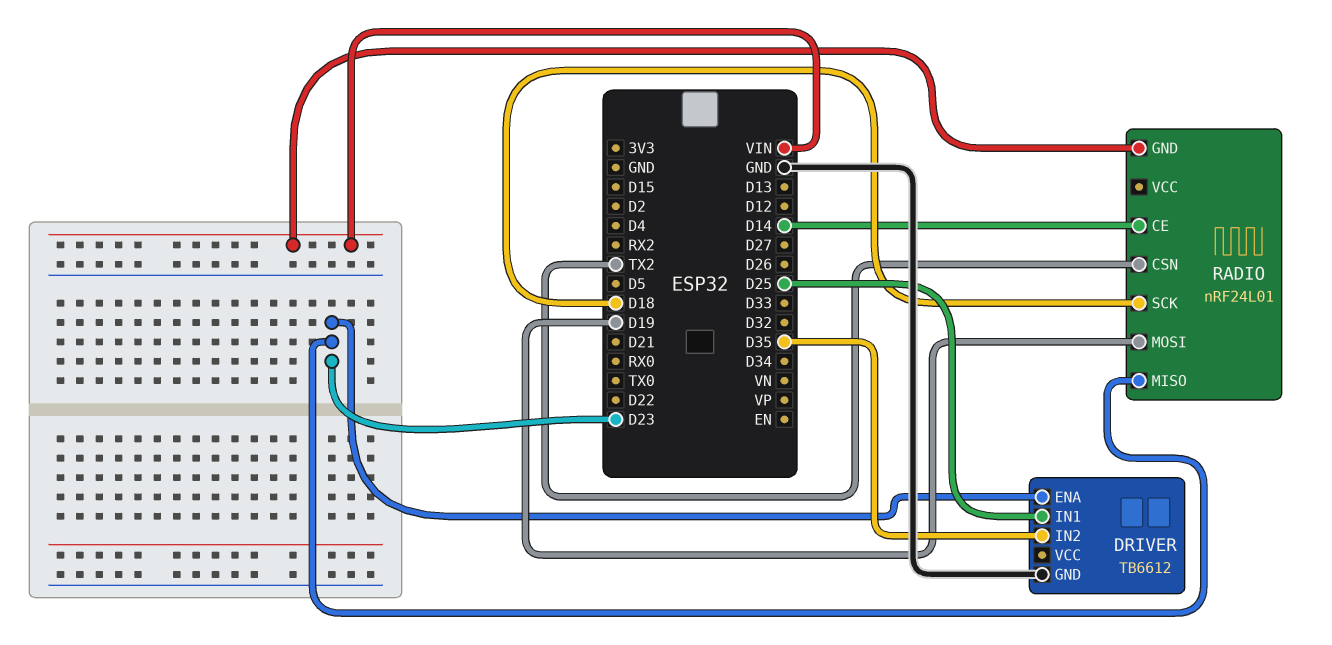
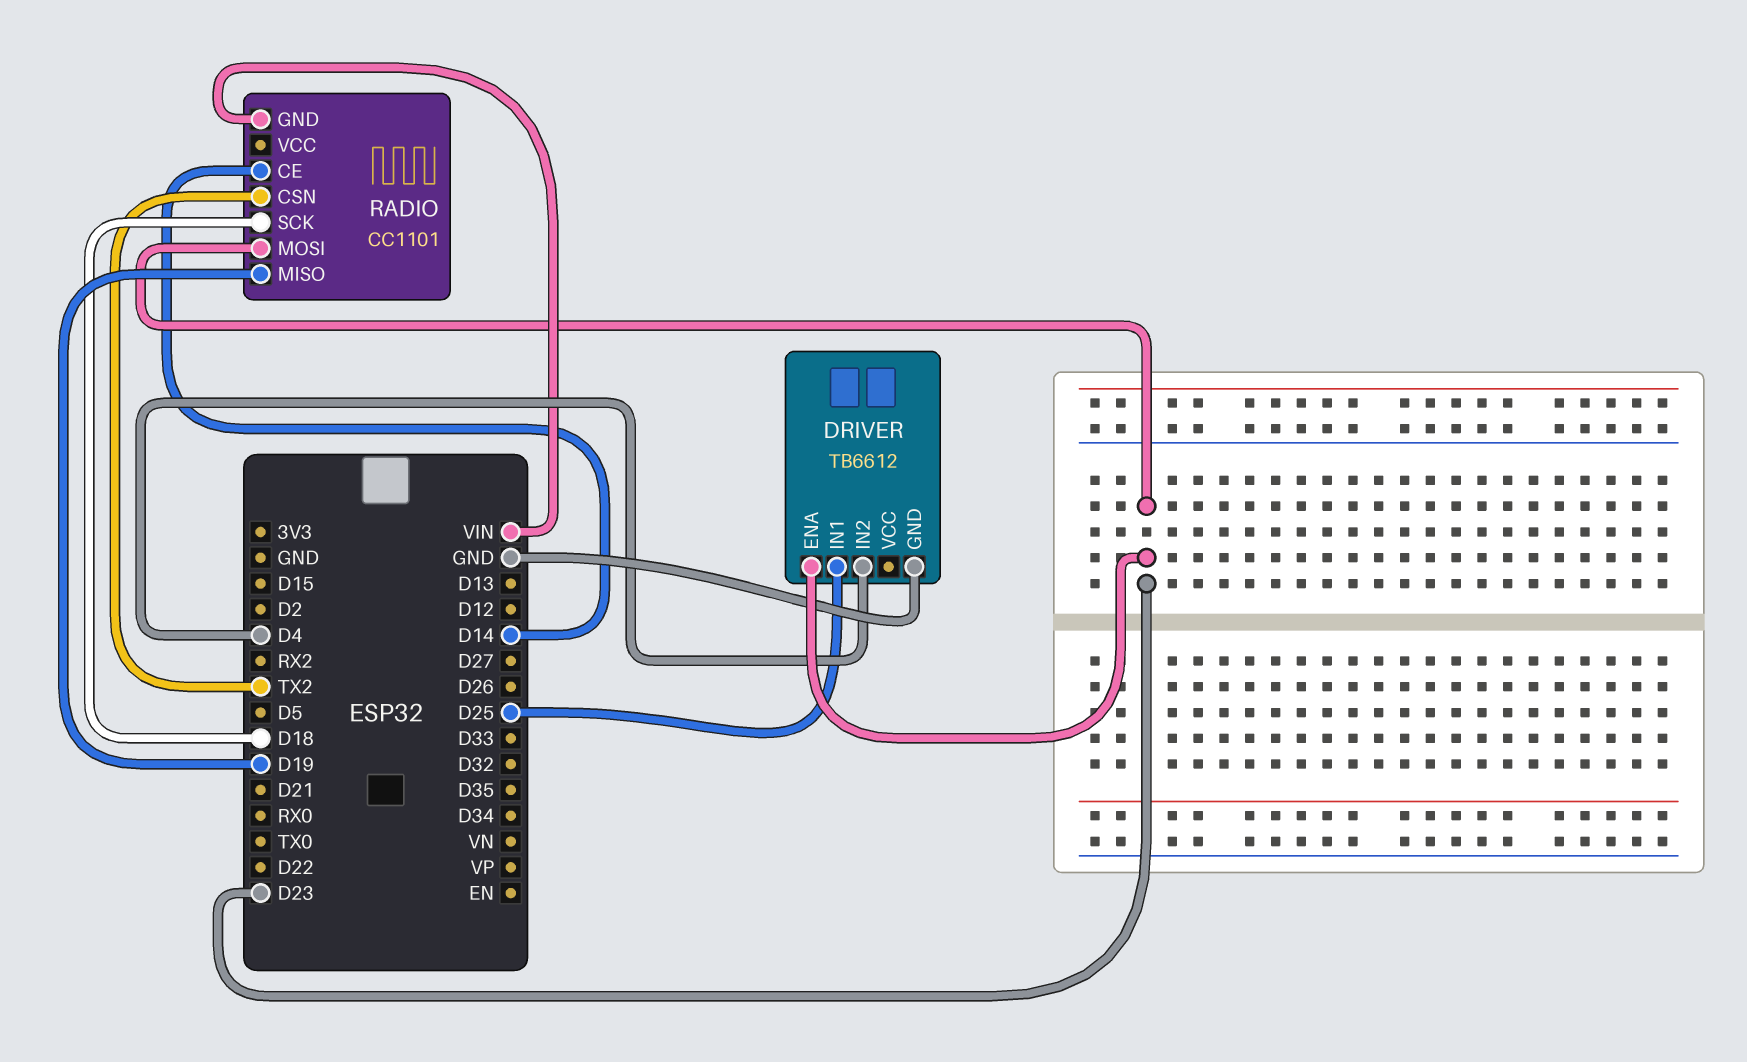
DRIVER pin IN2: D35 -> D4
RADIO: nRF24L01 -> CC1101
RADIO pin MISO: D23 -> D19
RADIO pin MOSI: D19 -> D23

